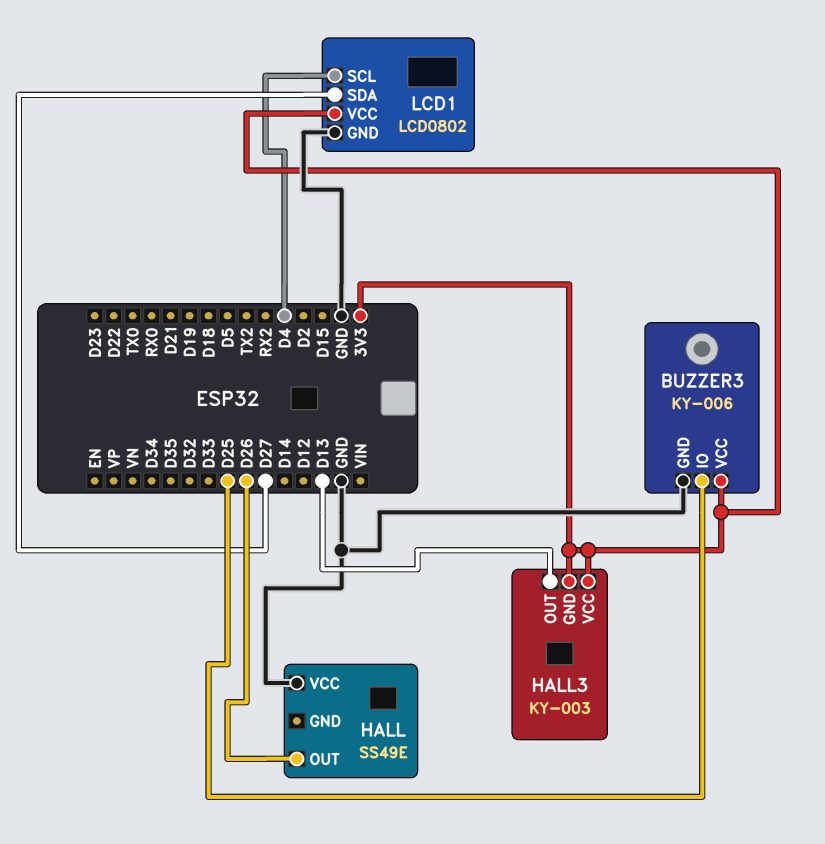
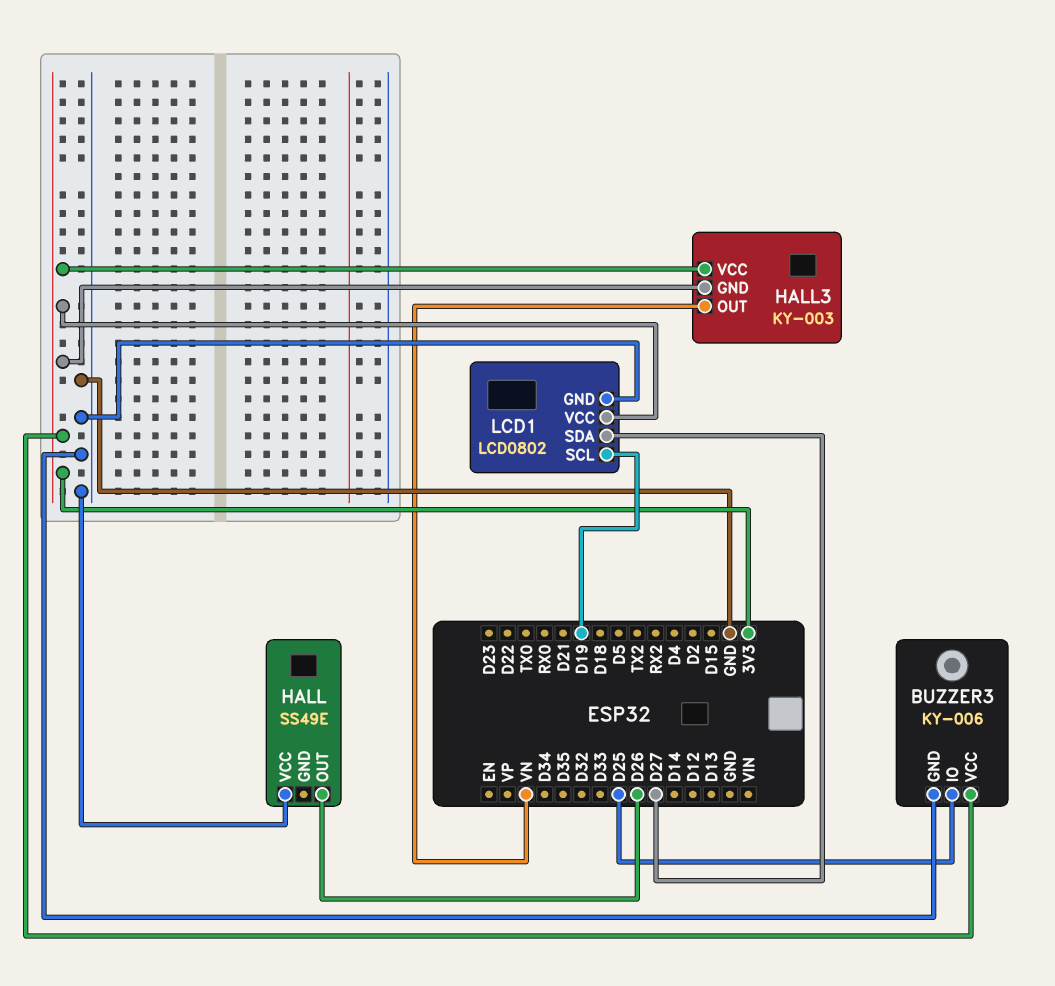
HALL3 pin OUT: D13 -> VN
LCD1 pin SCL: D4 -> D19

